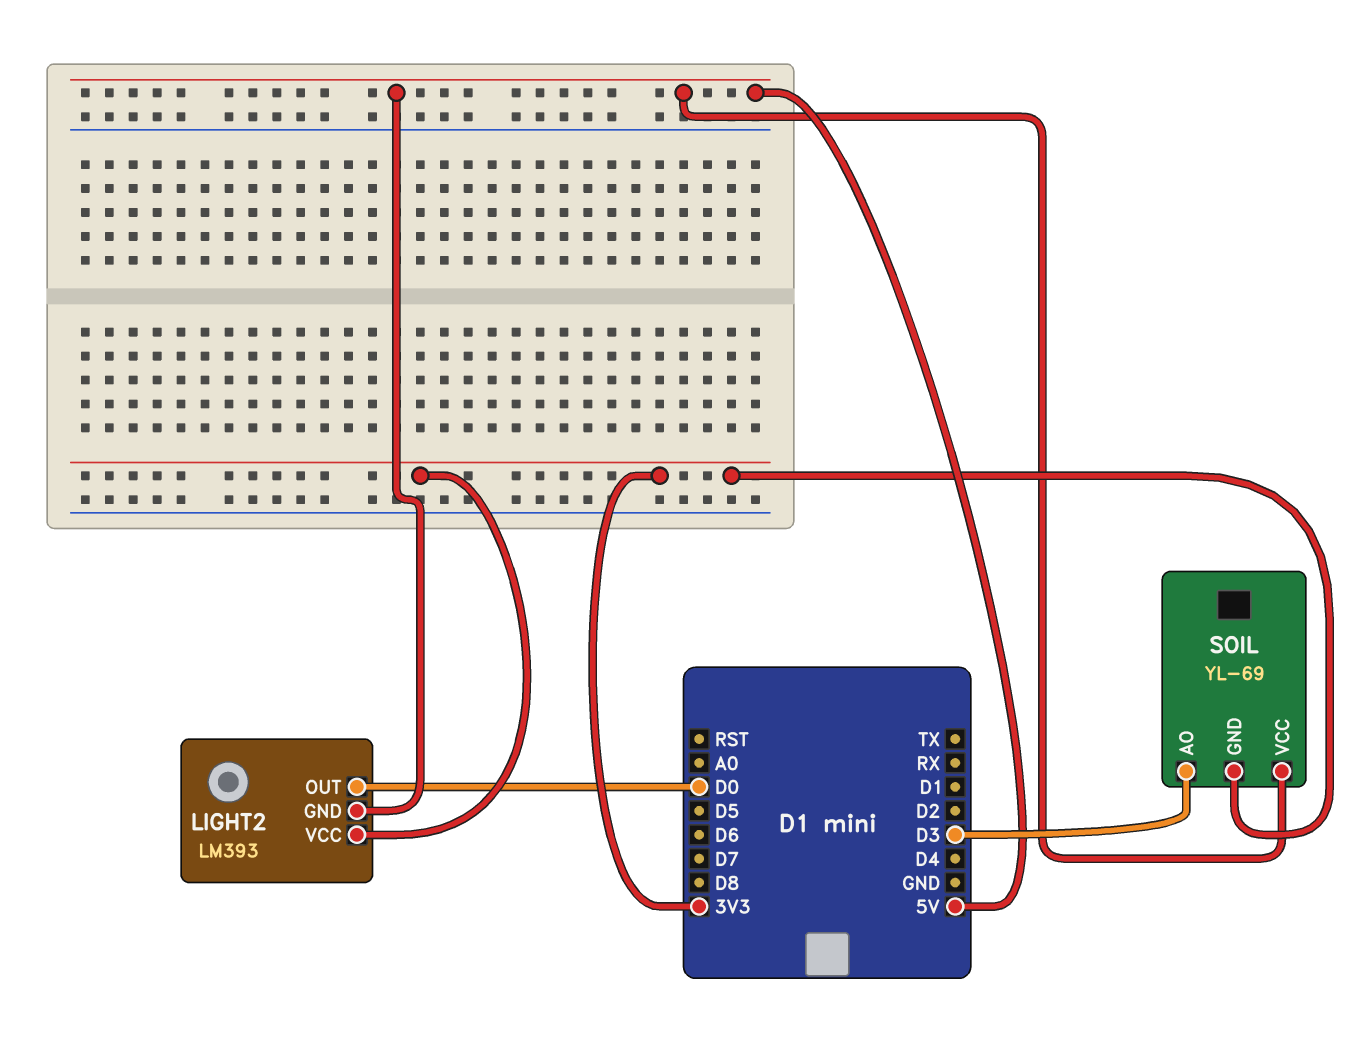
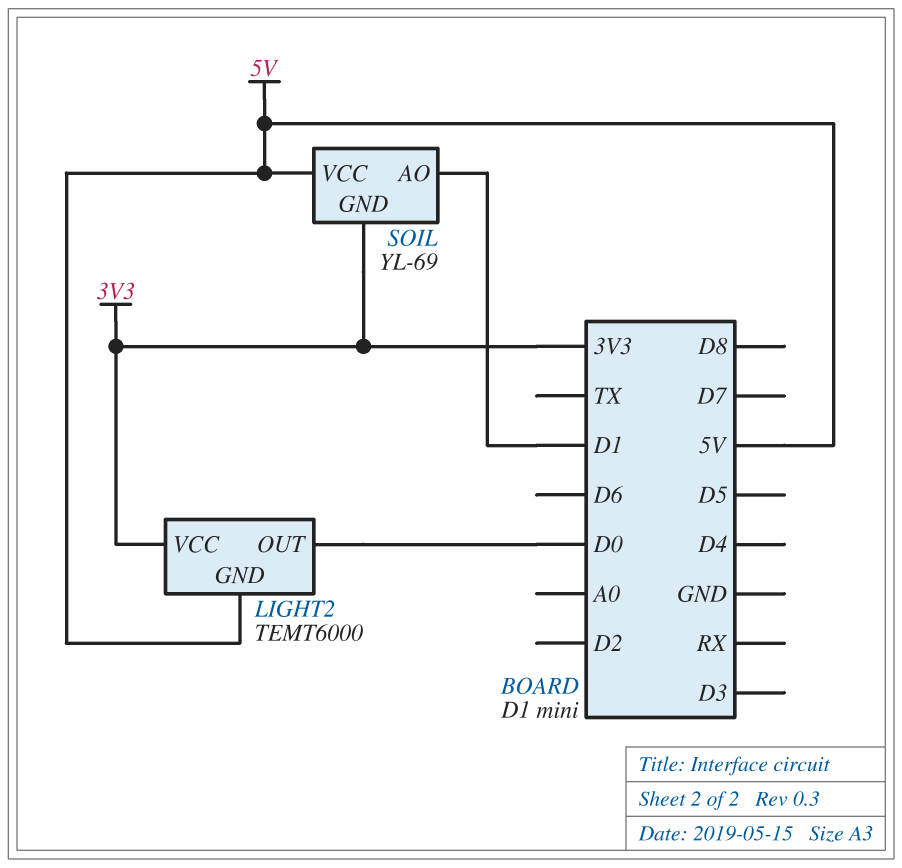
LIGHT2: LM393 -> TEMT6000
SOIL pin AO: D3 -> D1

